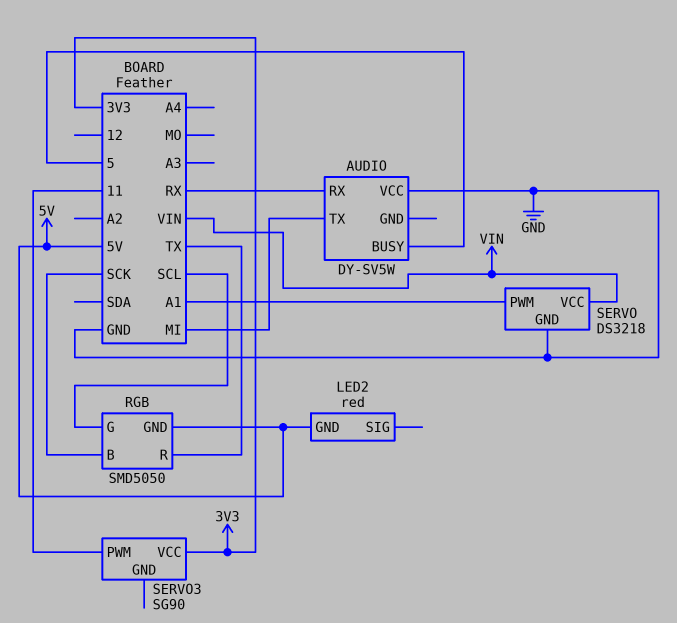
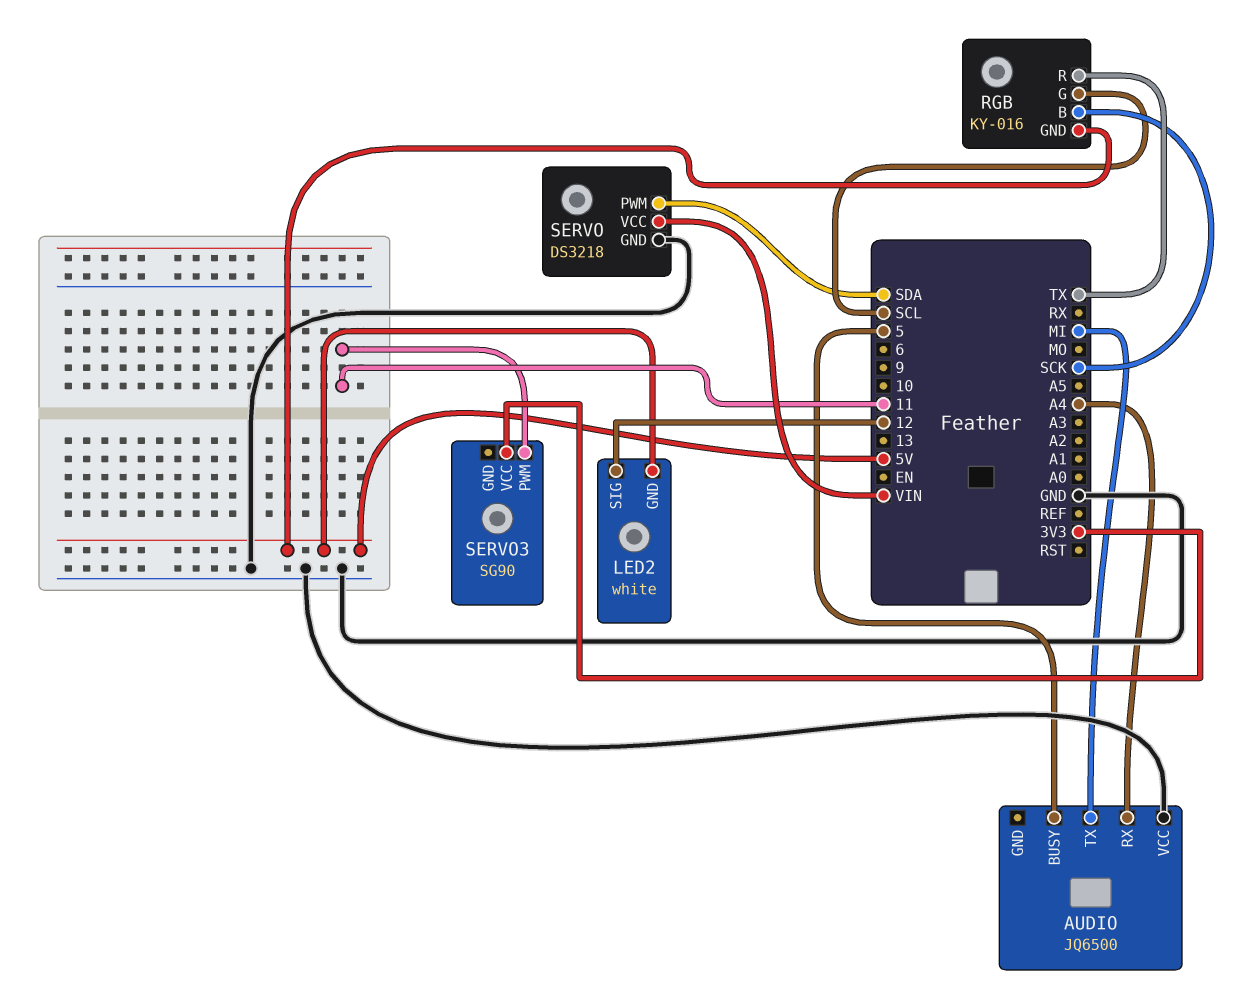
AUDIO: DY-SV5W -> JQ6500
AUDIO pin RX: RX -> A4
LED2: red -> white
LED2 pin SIG: none -> 12
RGB: SMD5050 -> KY-016
SERVO pin PWM: A1 -> SDA

